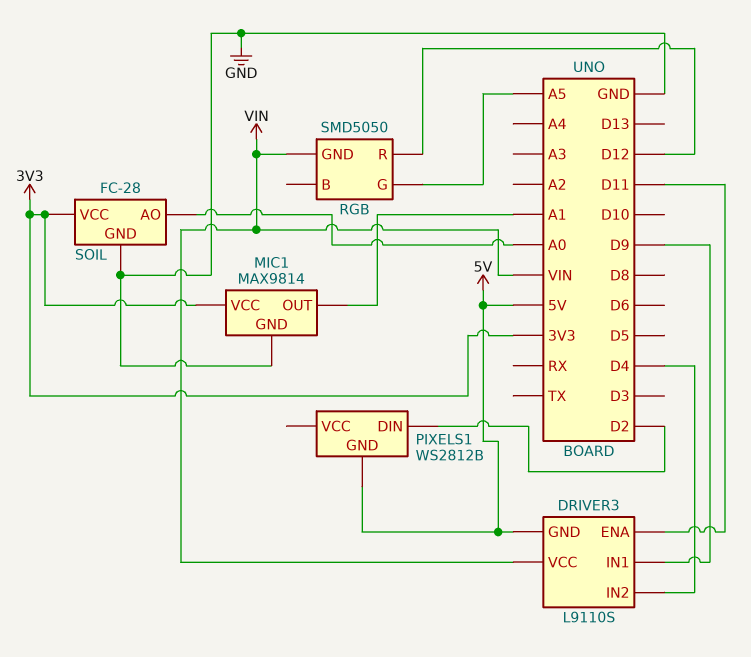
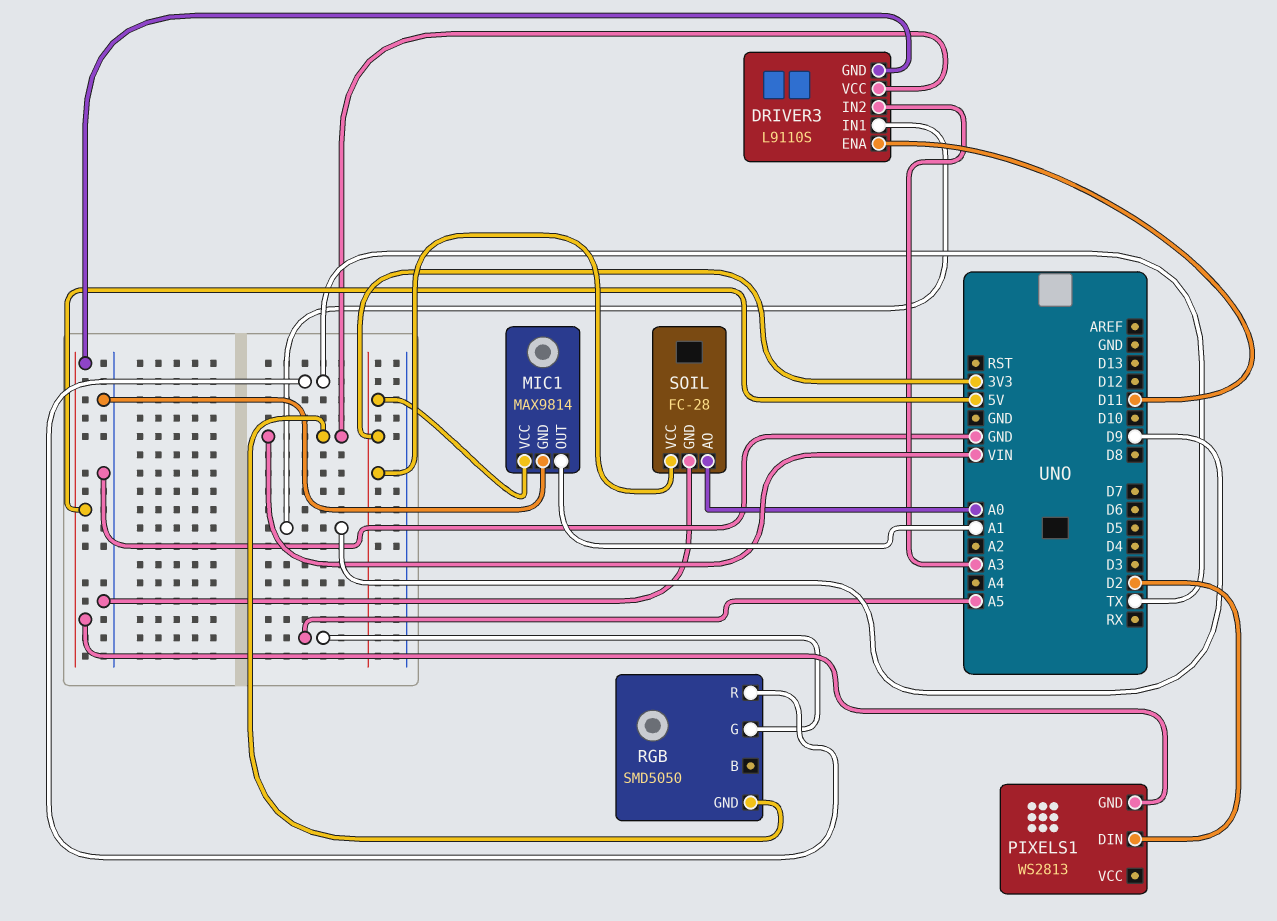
DRIVER3 pin IN2: D4 -> A3
PIXELS1: WS2812B -> WS2813
RGB pin R: D12 -> TX

